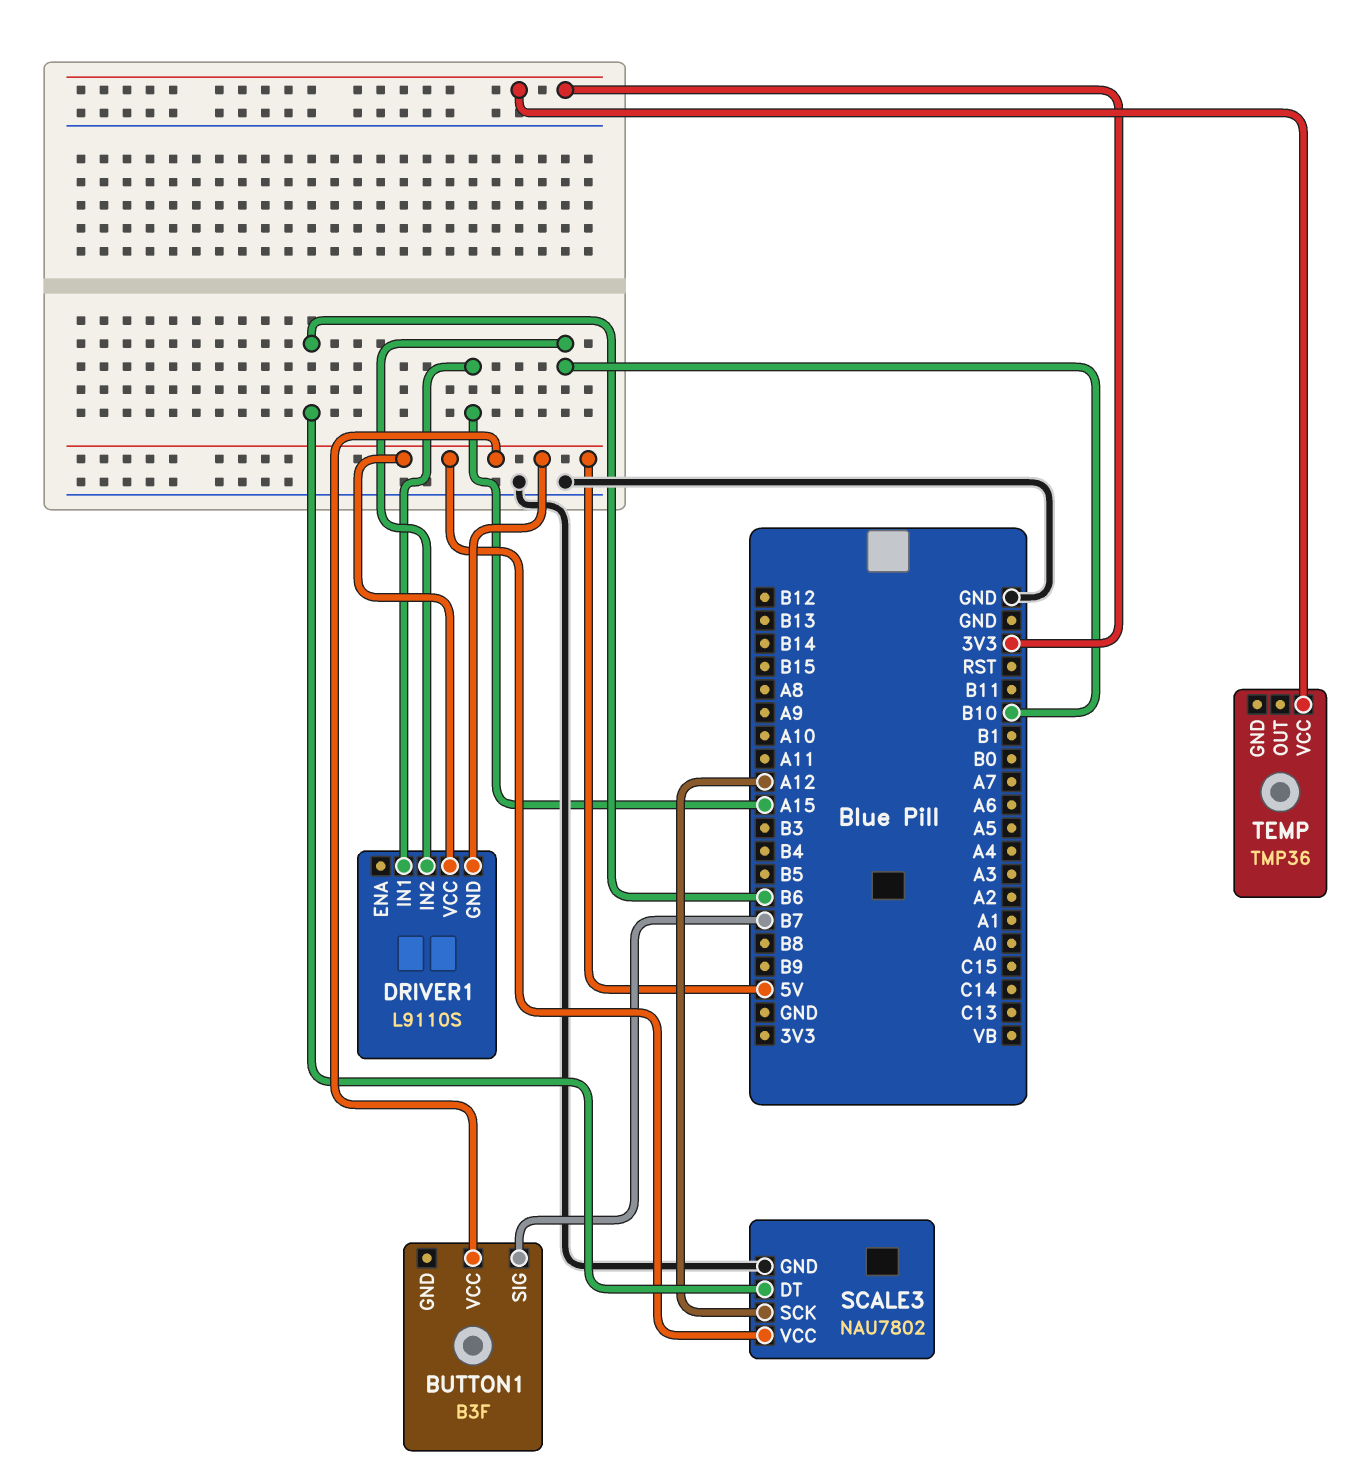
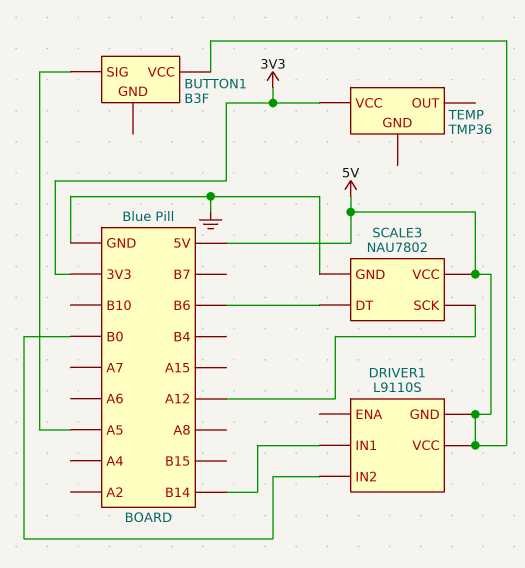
BUTTON1 pin SIG: B7 -> A5
DRIVER1 pin IN1: A15 -> B14
DRIVER1 pin IN2: B10 -> B0

